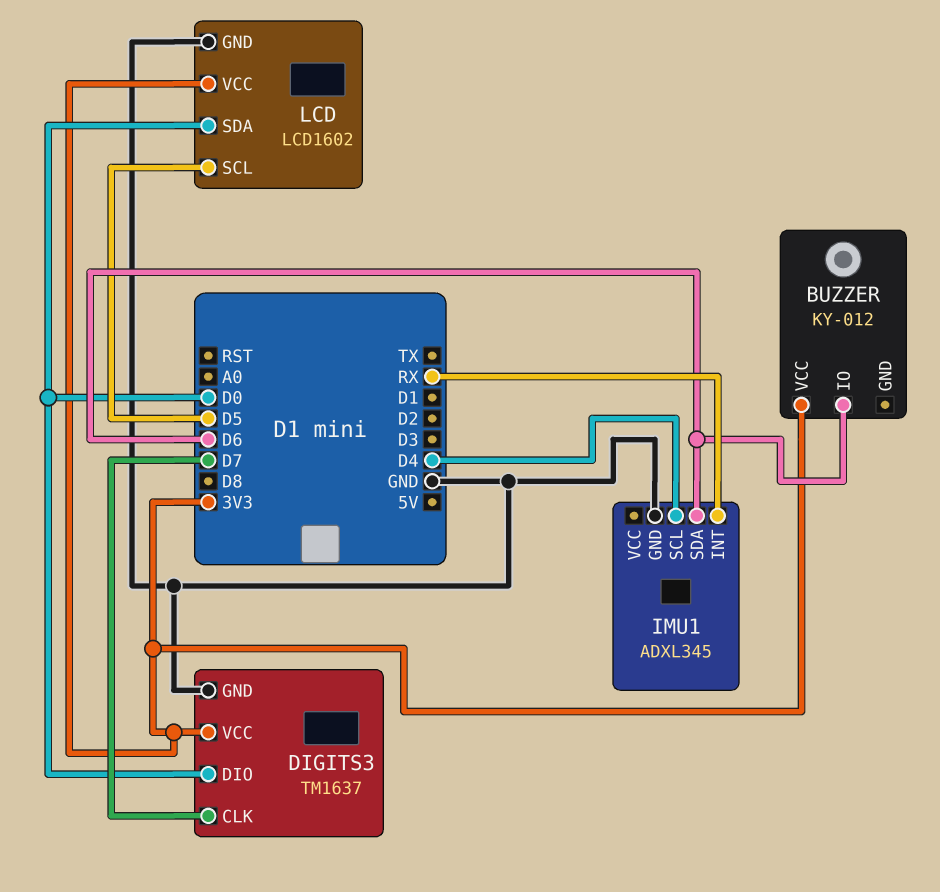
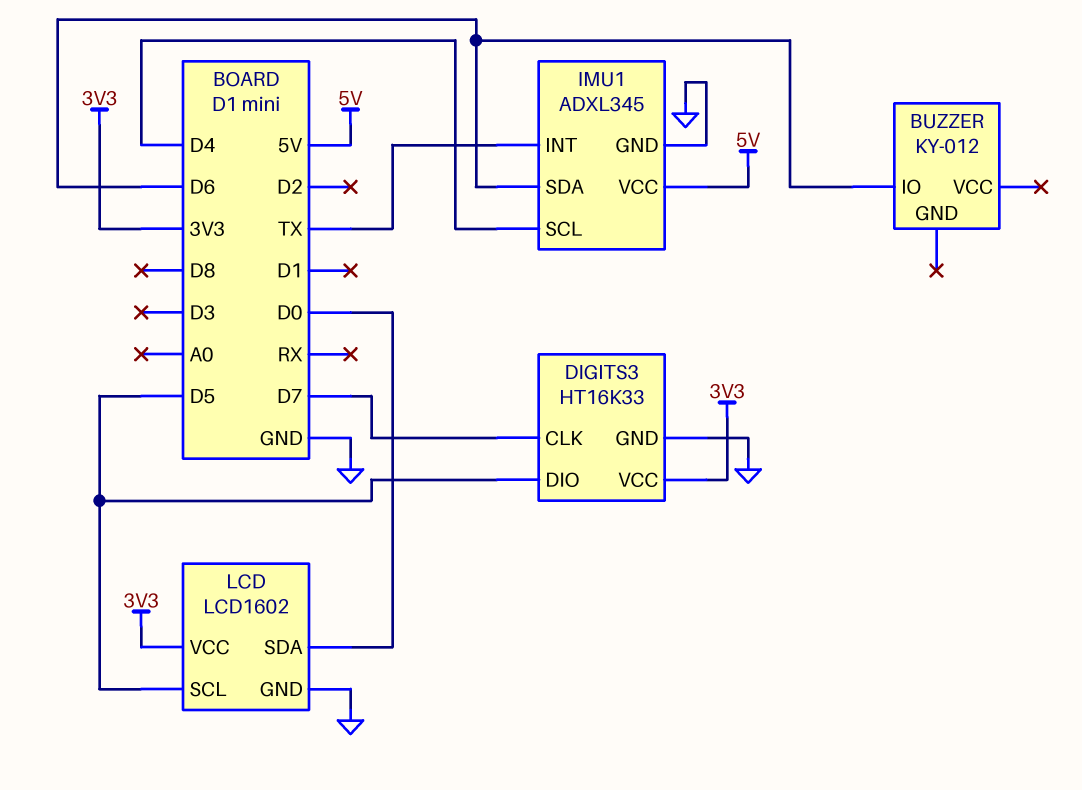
BUZZER pin VCC: 3V3 -> none
DIGITS3: TM1637 -> HT16K33
DIGITS3 pin DIO: D0 -> D5
IMU1 pin INT: RX -> TX
IMU1 pin VCC: none -> 5V

